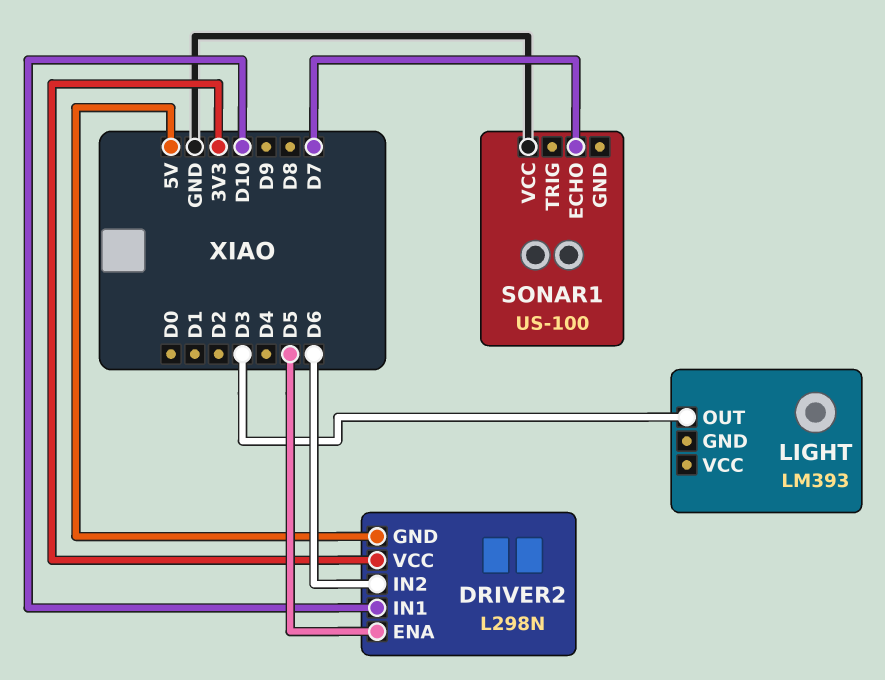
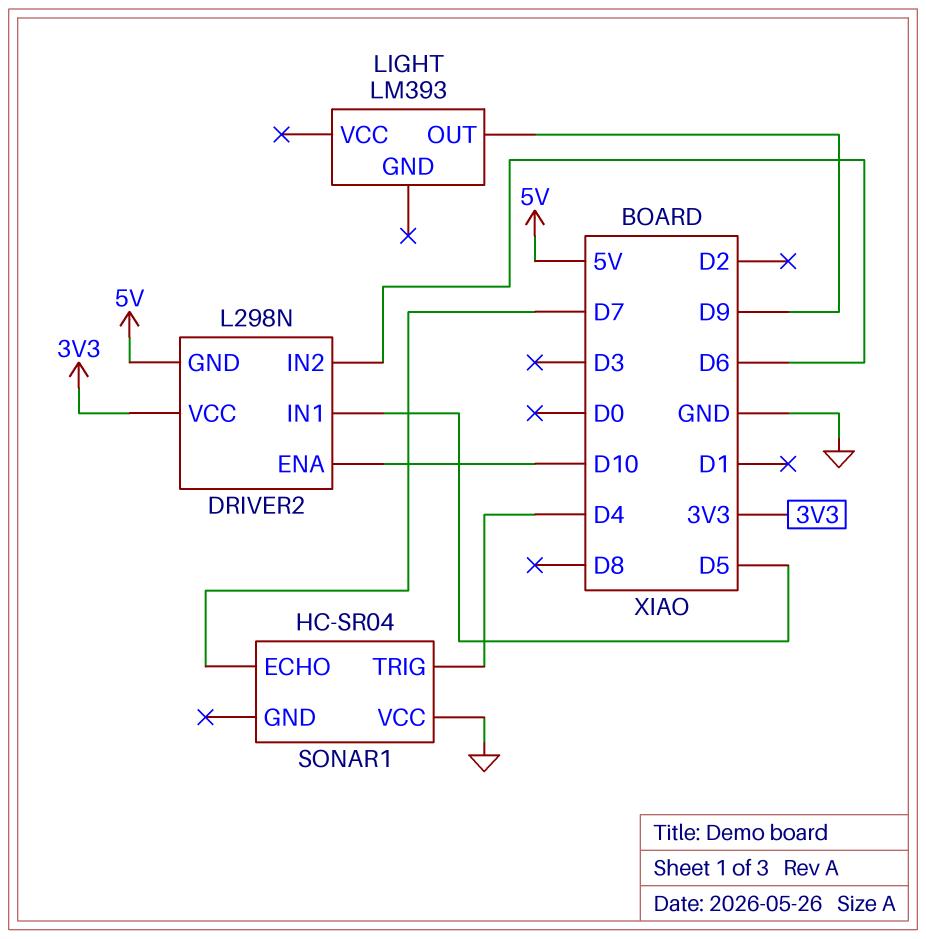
DRIVER2 pin ENA: D5 -> D10
DRIVER2 pin IN1: D10 -> D5
LIGHT pin OUT: D3 -> D9
SONAR1: US-100 -> HC-SR04
SONAR1 pin TRIG: none -> D4

